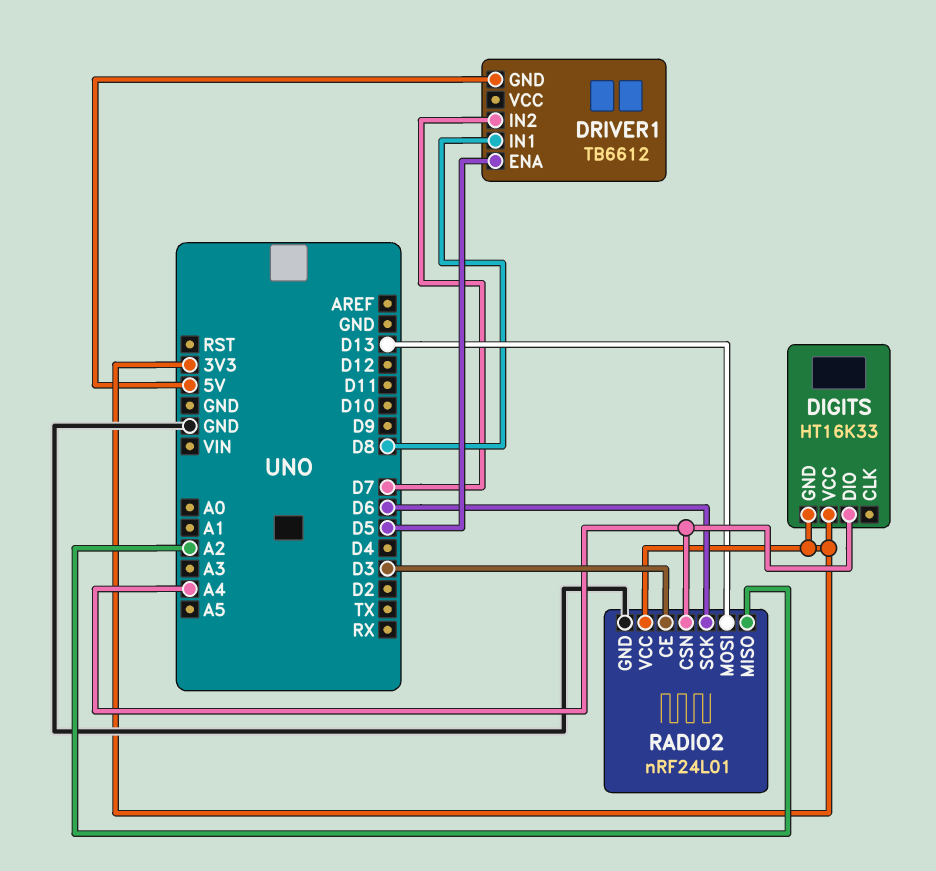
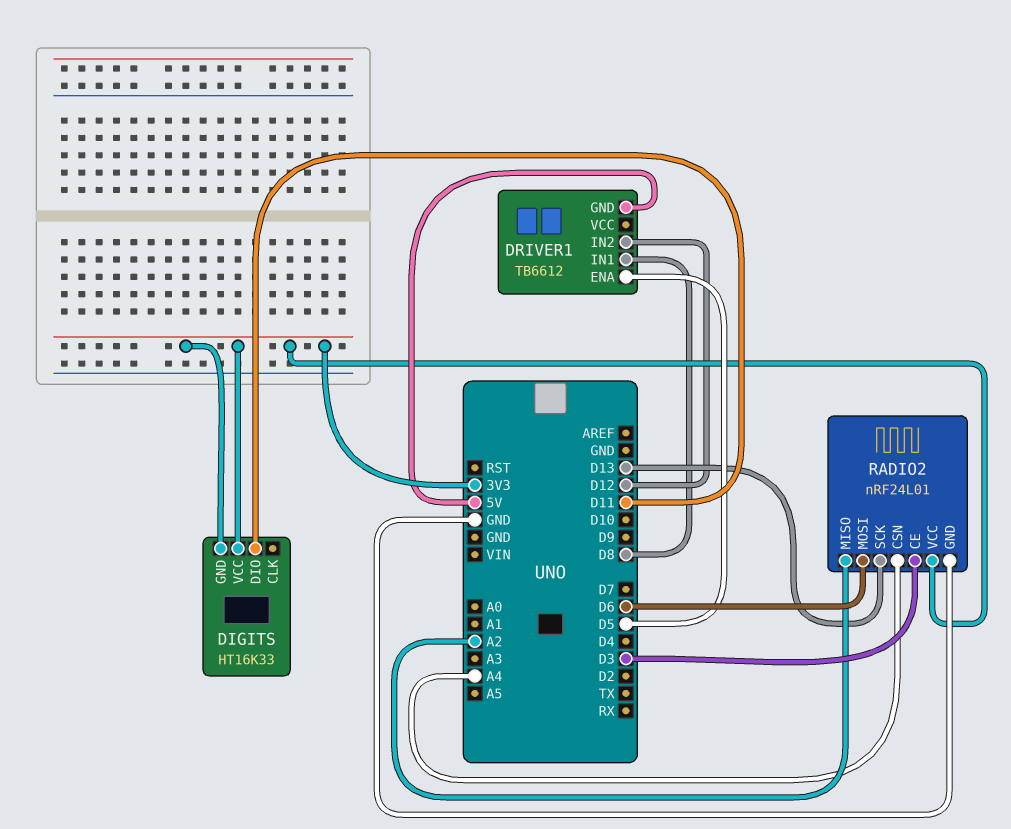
DIGITS pin DIO: A4 -> D11
DRIVER1 pin IN2: D7 -> D12
RADIO2 pin MOSI: D13 -> D6
RADIO2 pin SCK: D6 -> D13

